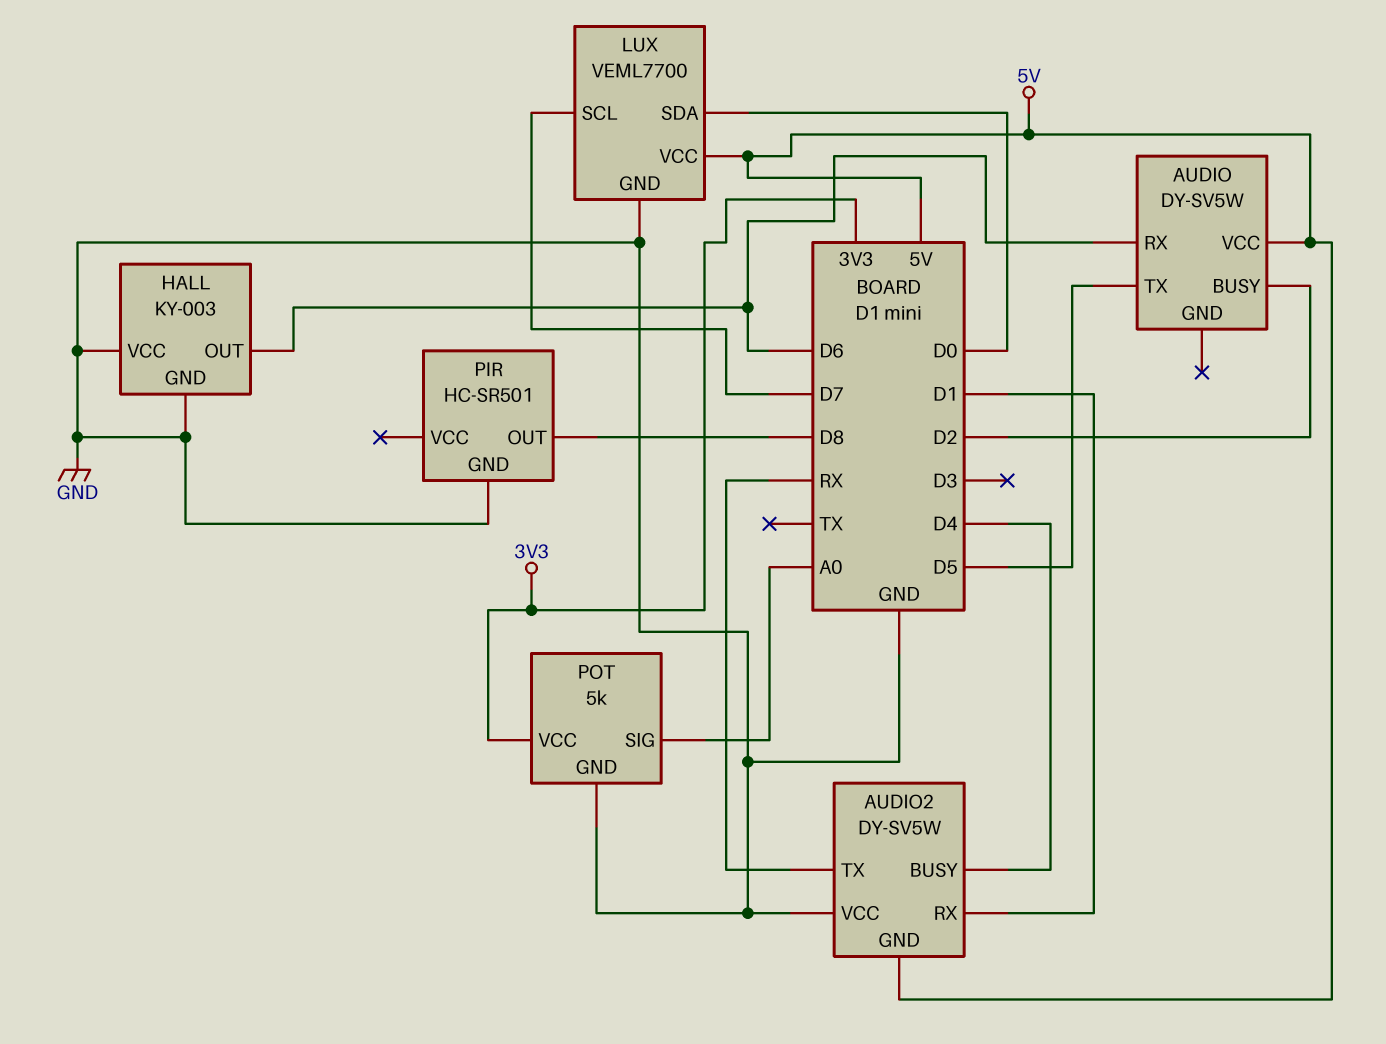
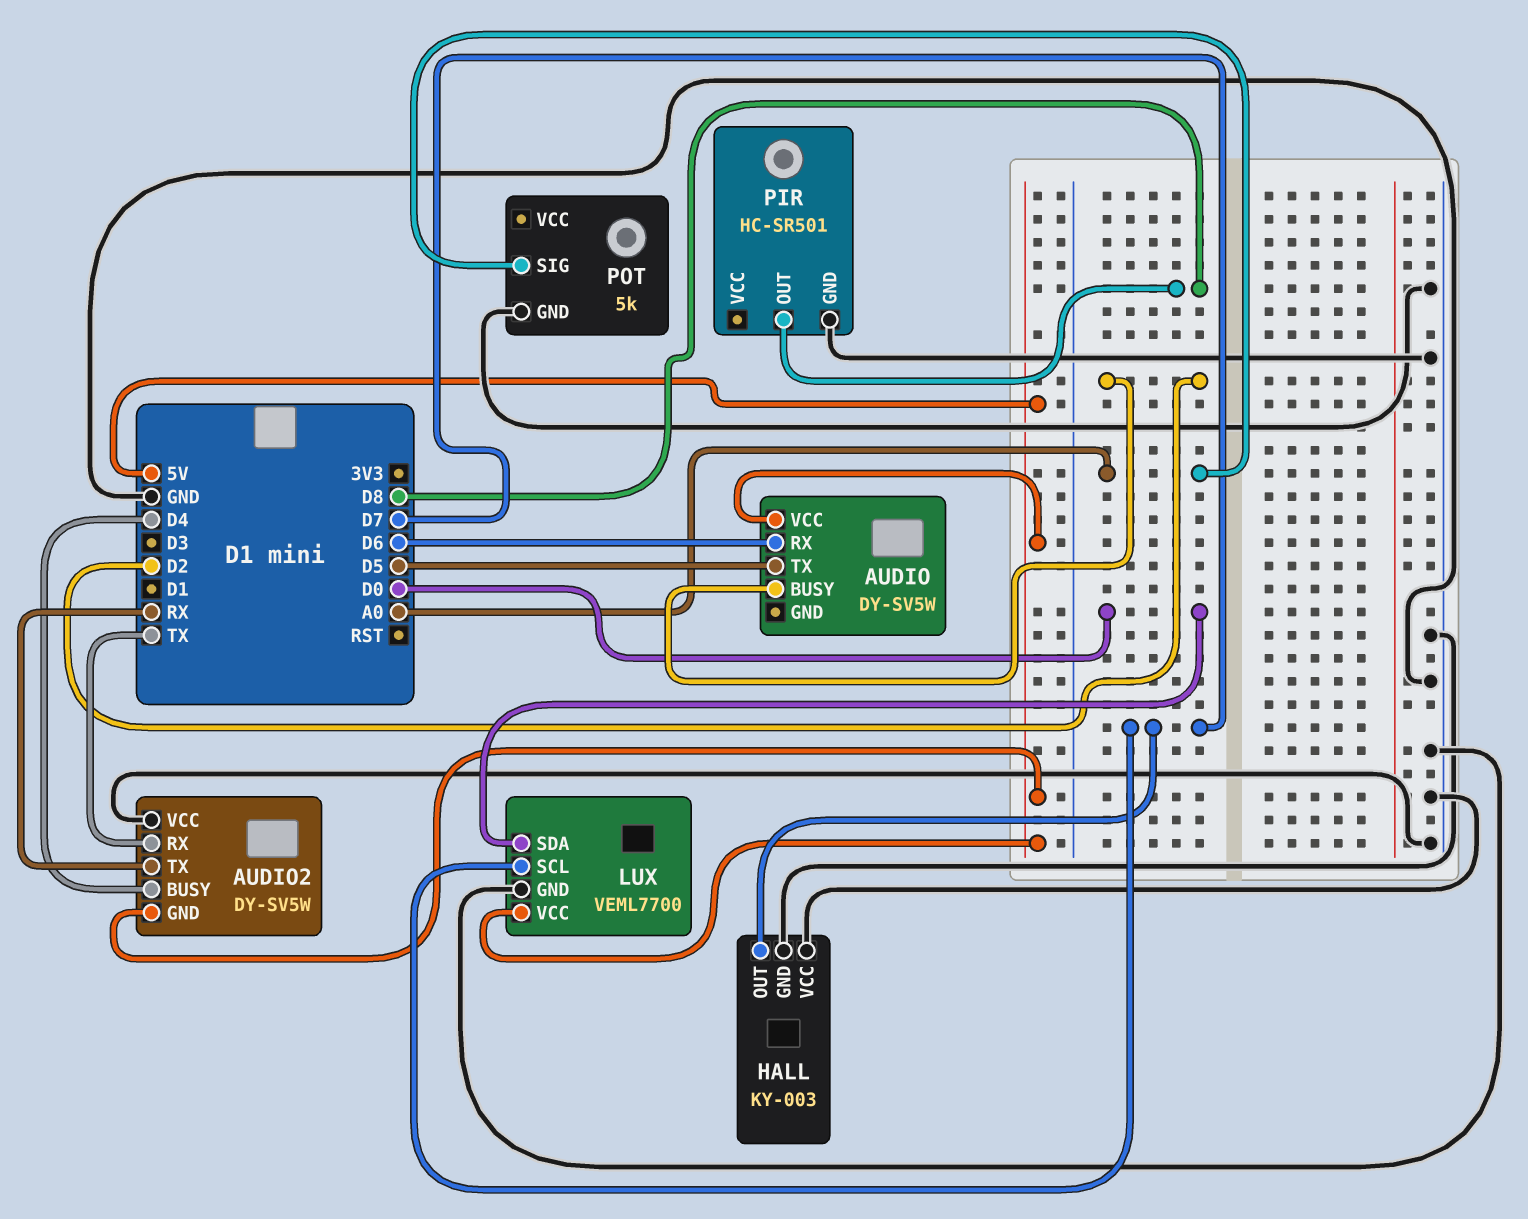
AUDIO2 pin RX: D1 -> TX
HALL pin OUT: D6 -> D7
POT pin VCC: 3V3 -> none

